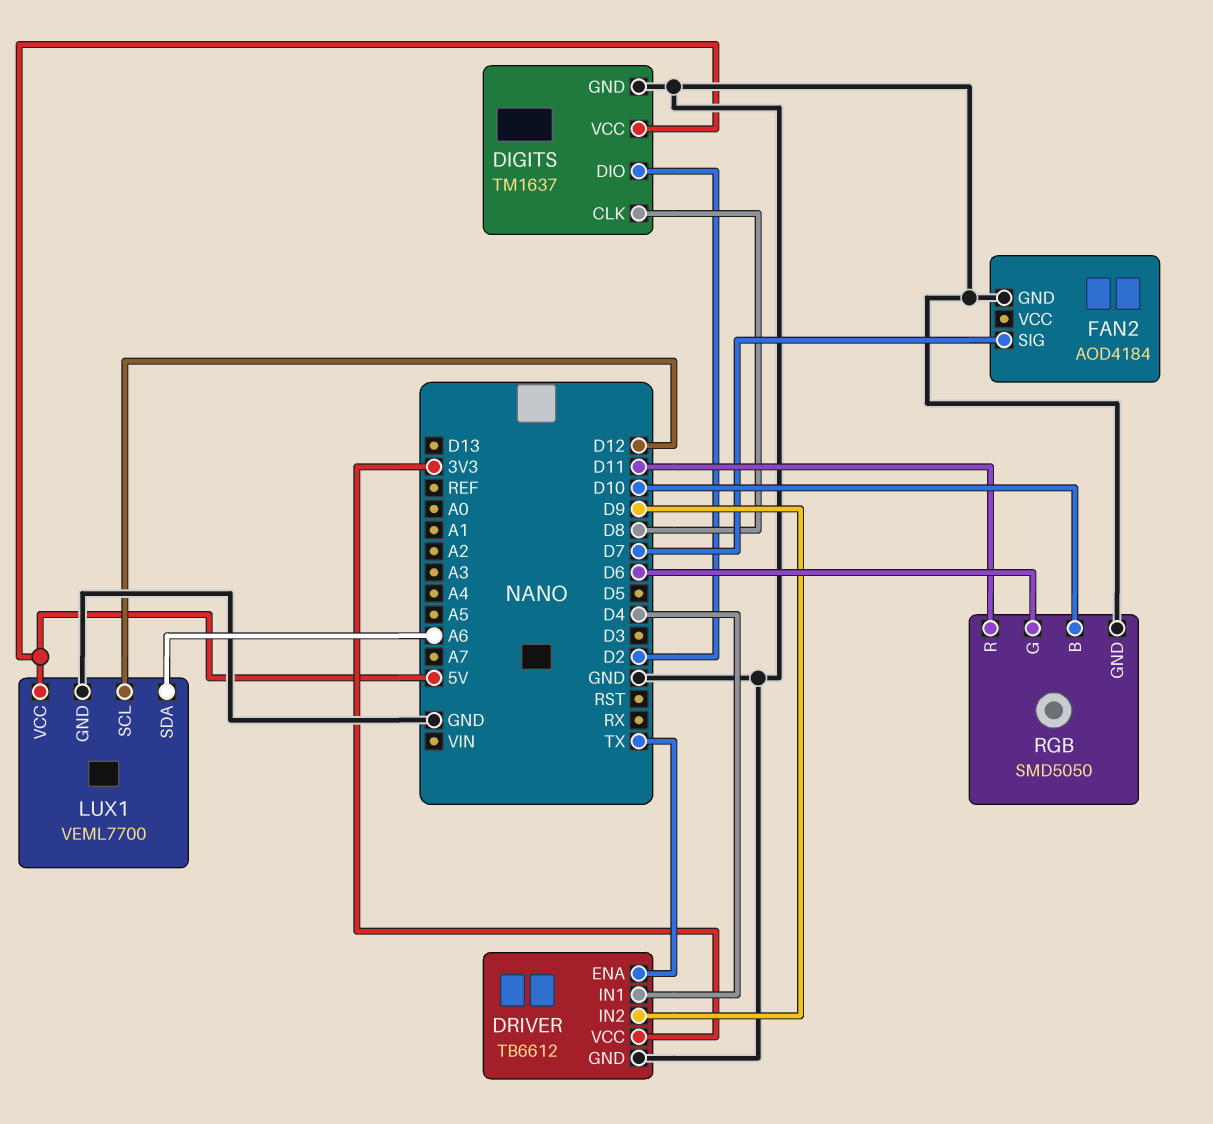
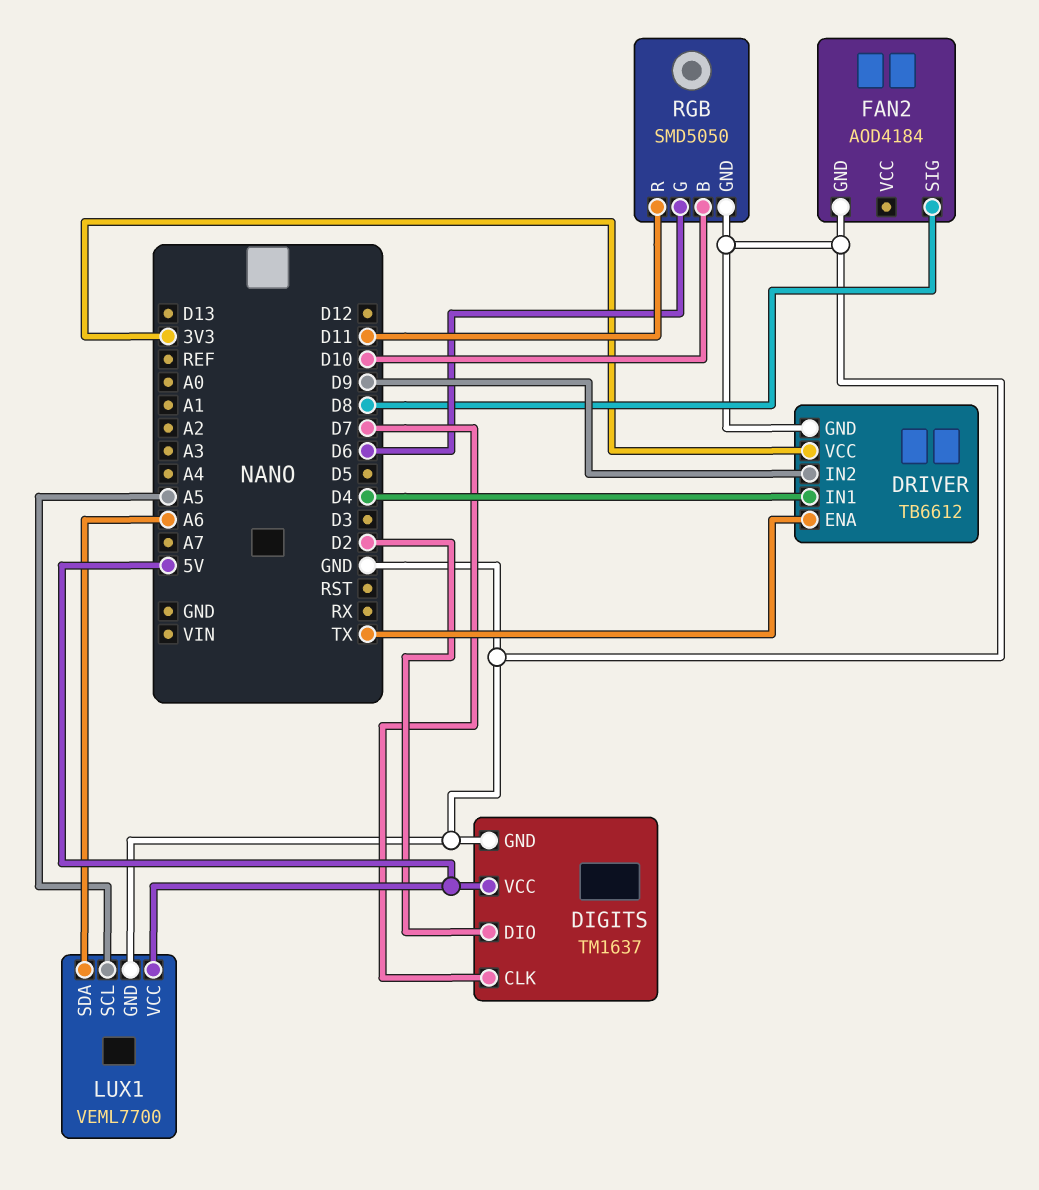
DIGITS pin CLK: D8 -> D7
FAN2 pin SIG: D7 -> D8
LUX1 pin SCL: D12 -> A5

